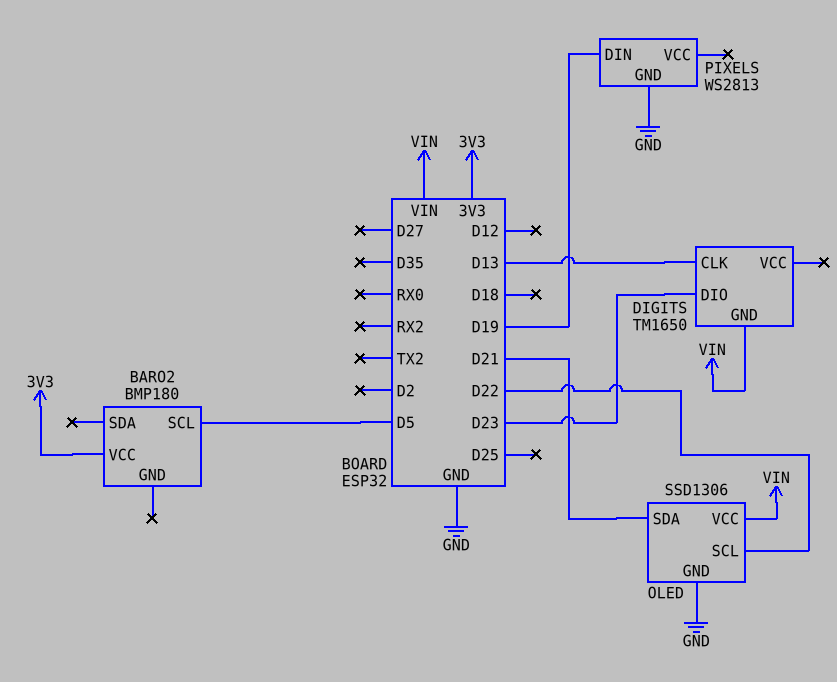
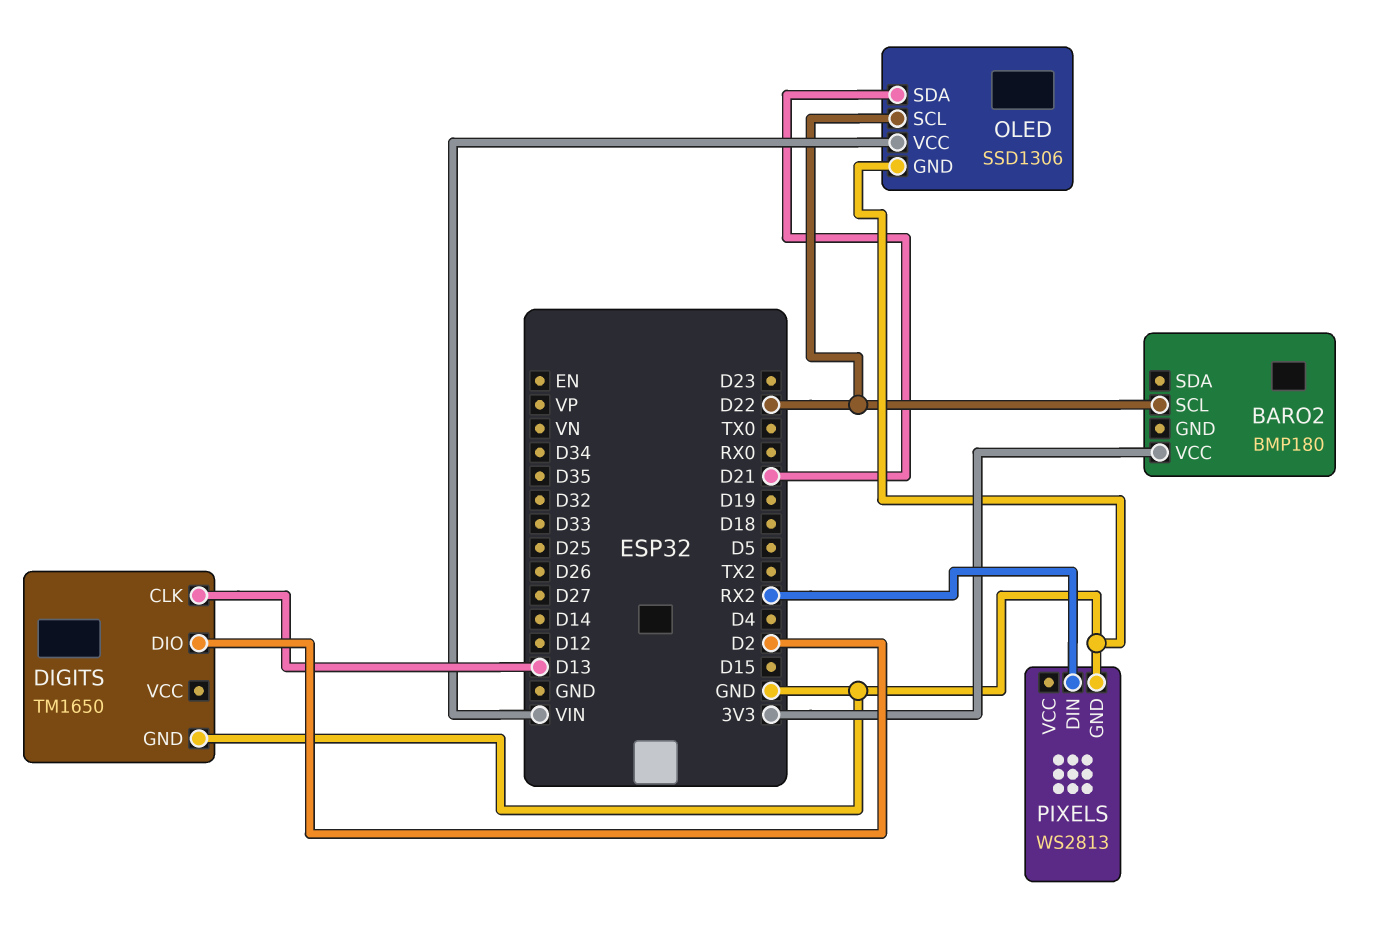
BARO2 pin SCL: D5 -> D22
DIGITS pin DIO: D23 -> D2
DIGITS pin GND: VIN -> GND
PIXELS pin DIN: D19 -> RX2

